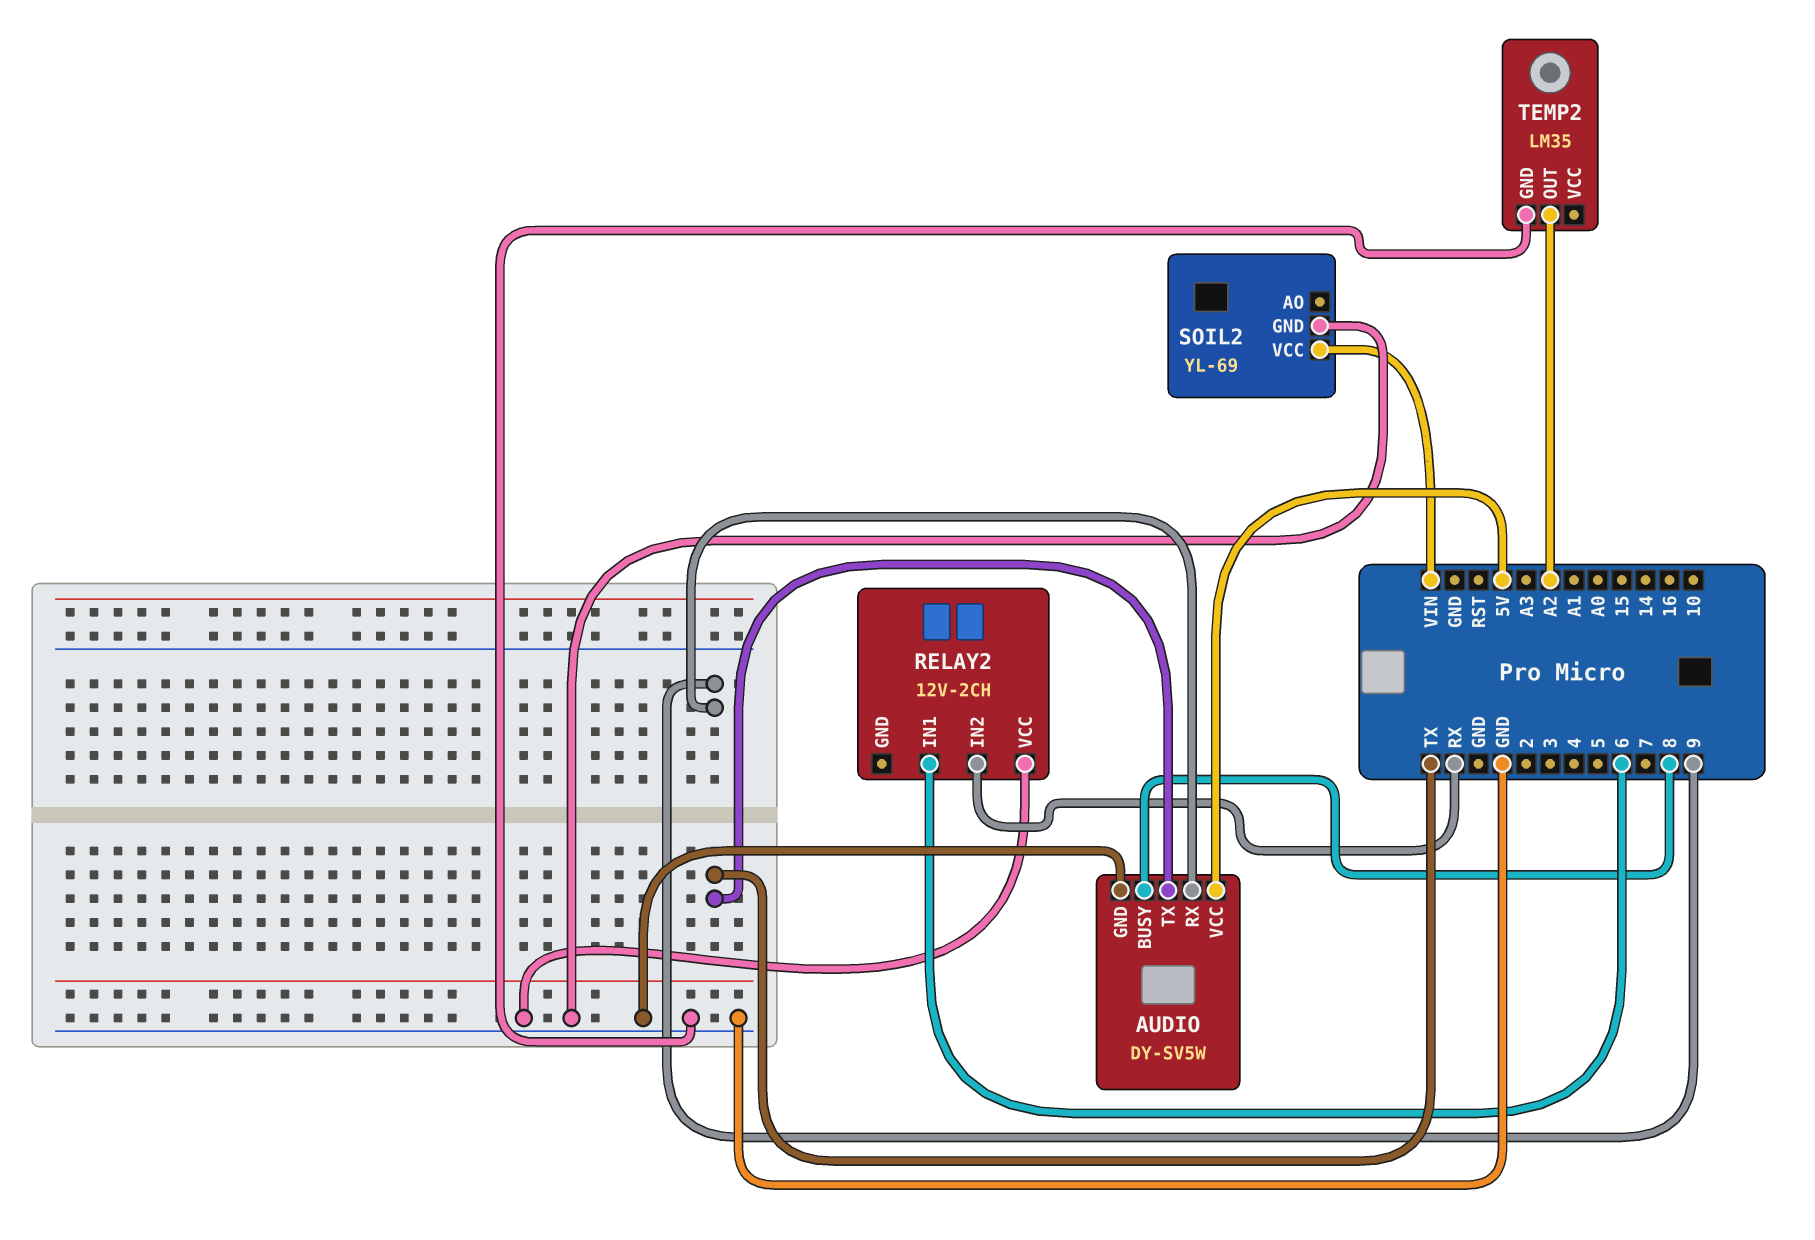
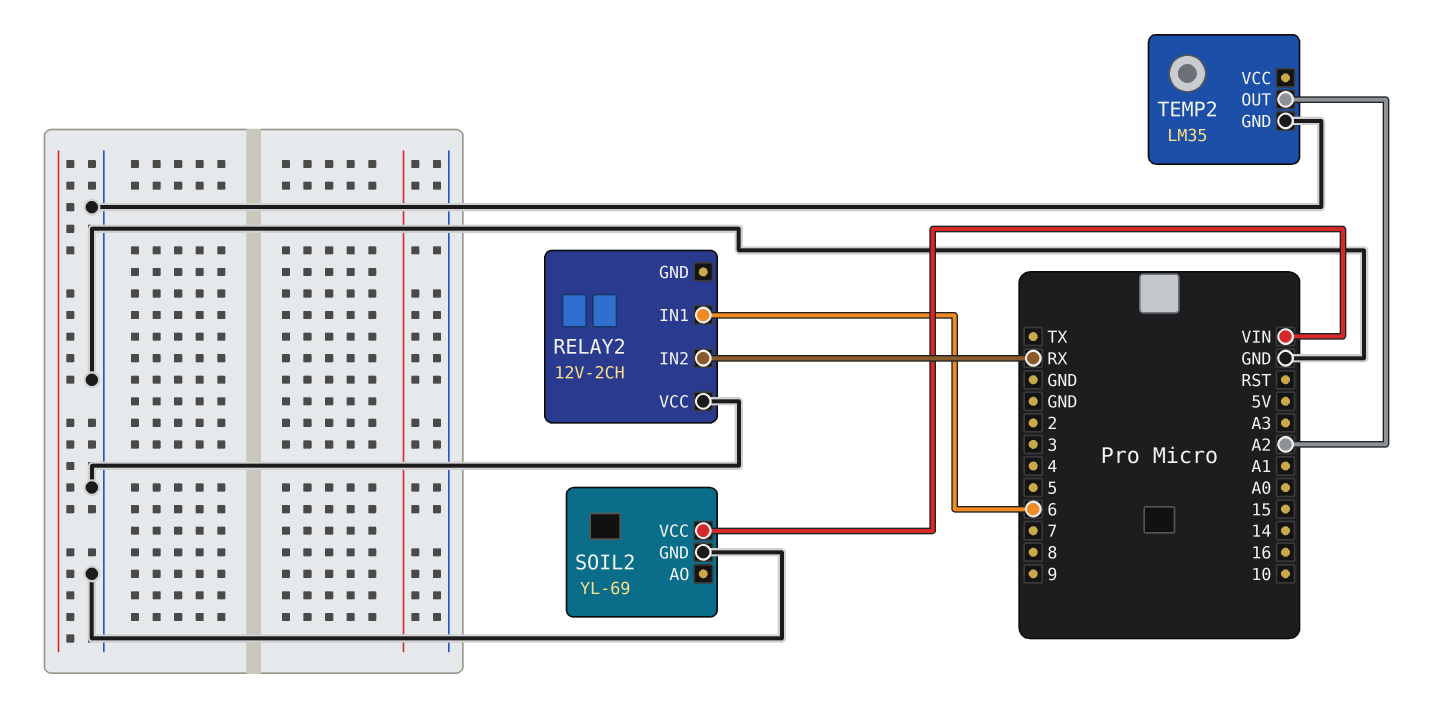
AUDIO: DY-SV5W -> none
AUDIO pin BUSY: 8 -> none
AUDIO pin GND: GND -> none
AUDIO pin RX: 9 -> none
AUDIO pin TX: TX -> none
AUDIO pin VCC: 5V -> none

